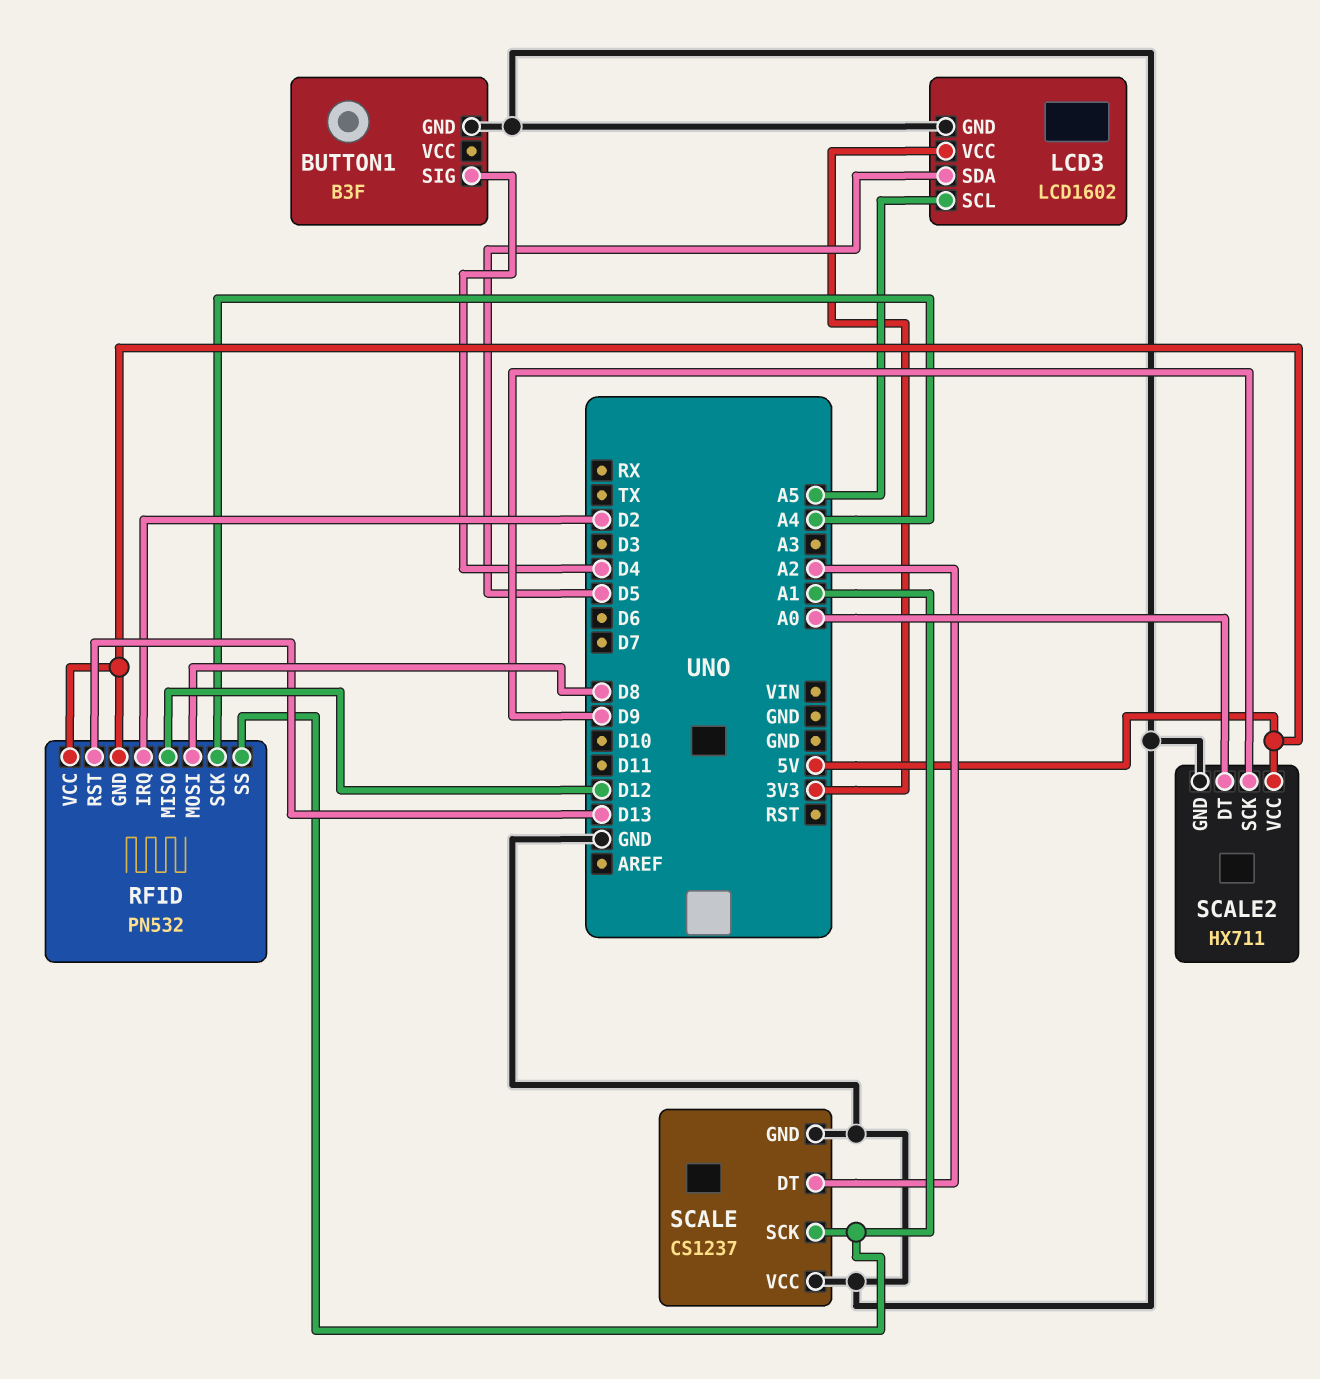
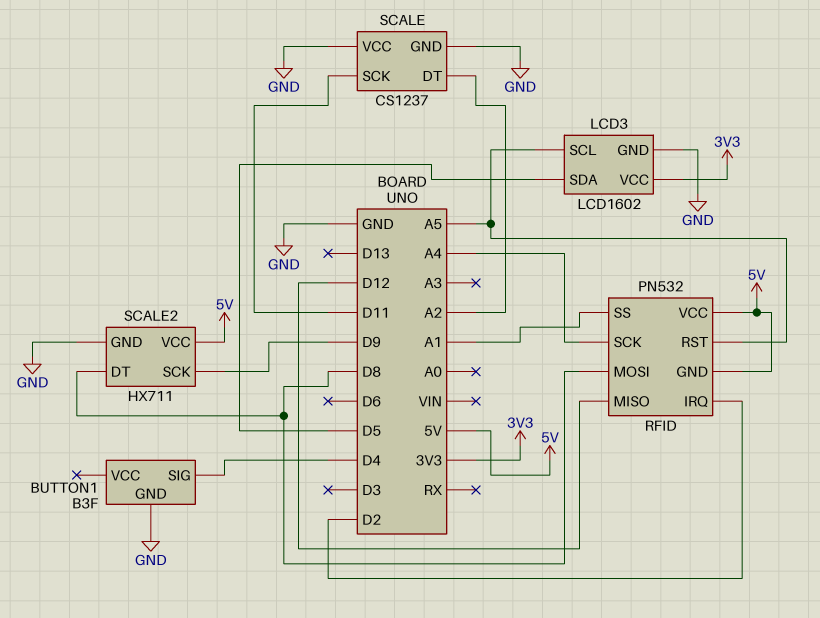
RFID pin RST: D13 -> A5
SCALE pin SCK: A1 -> D11
SCALE2 pin DT: A0 -> D8

